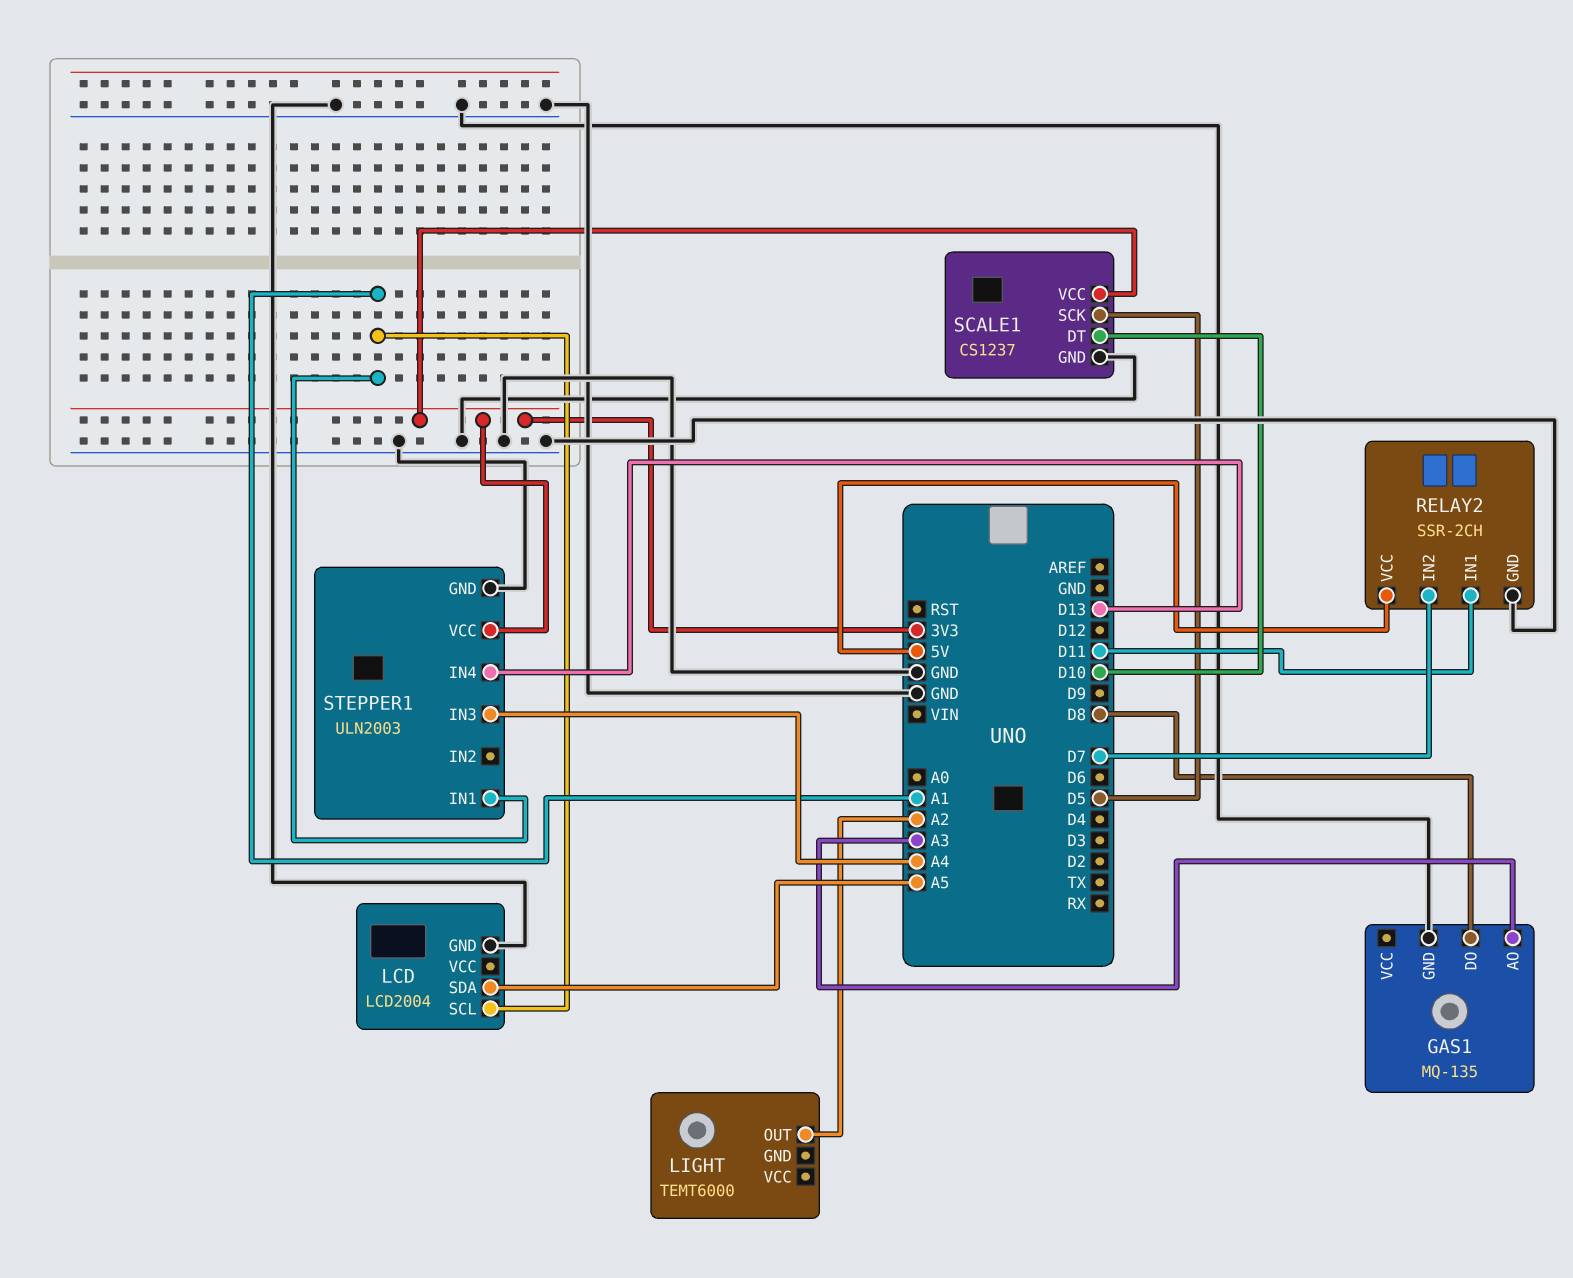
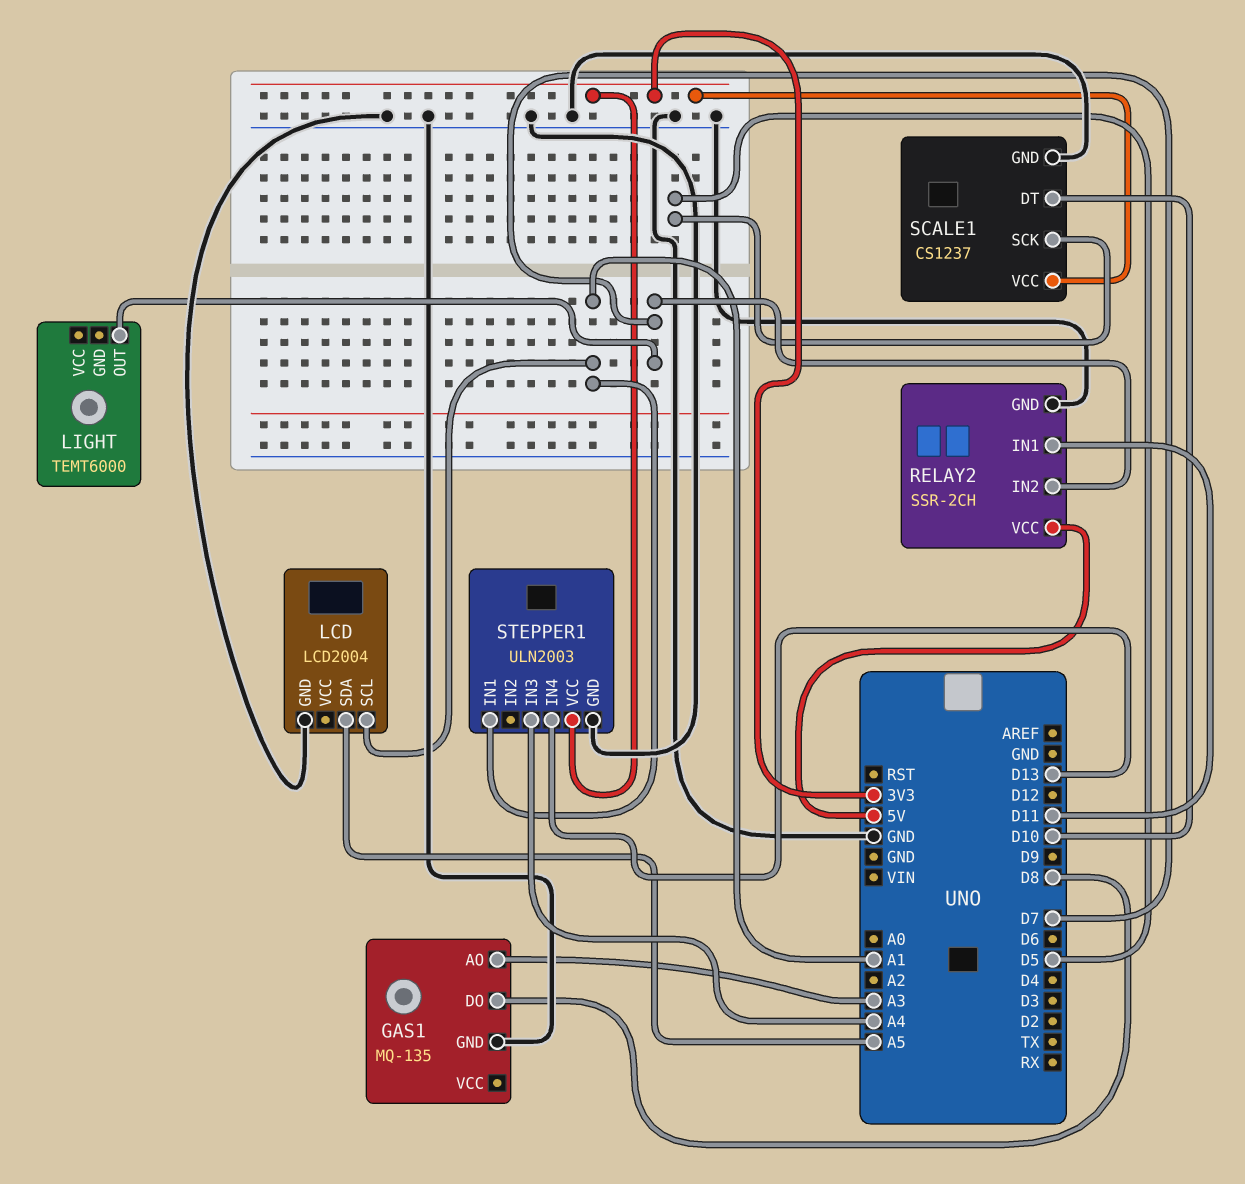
LIGHT pin OUT: A2 -> D7

